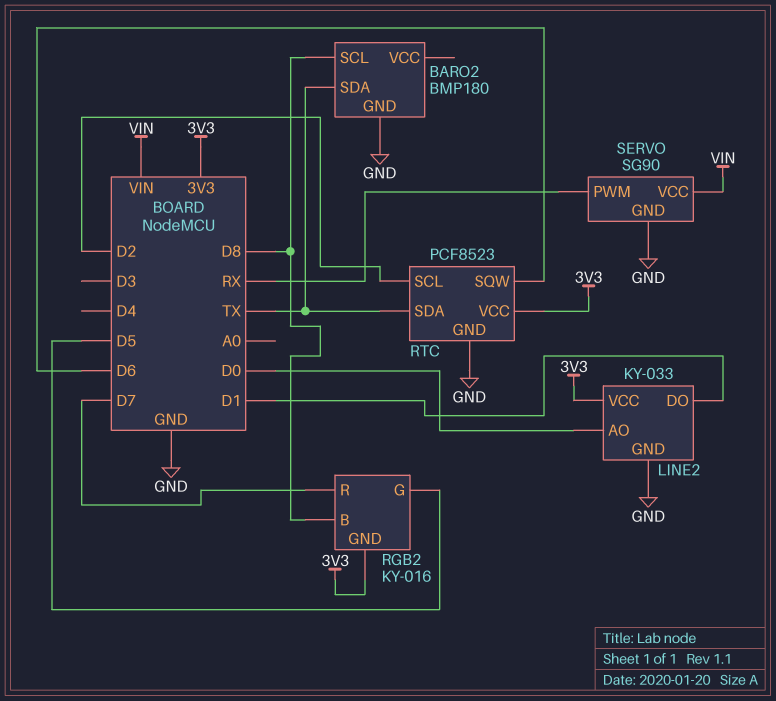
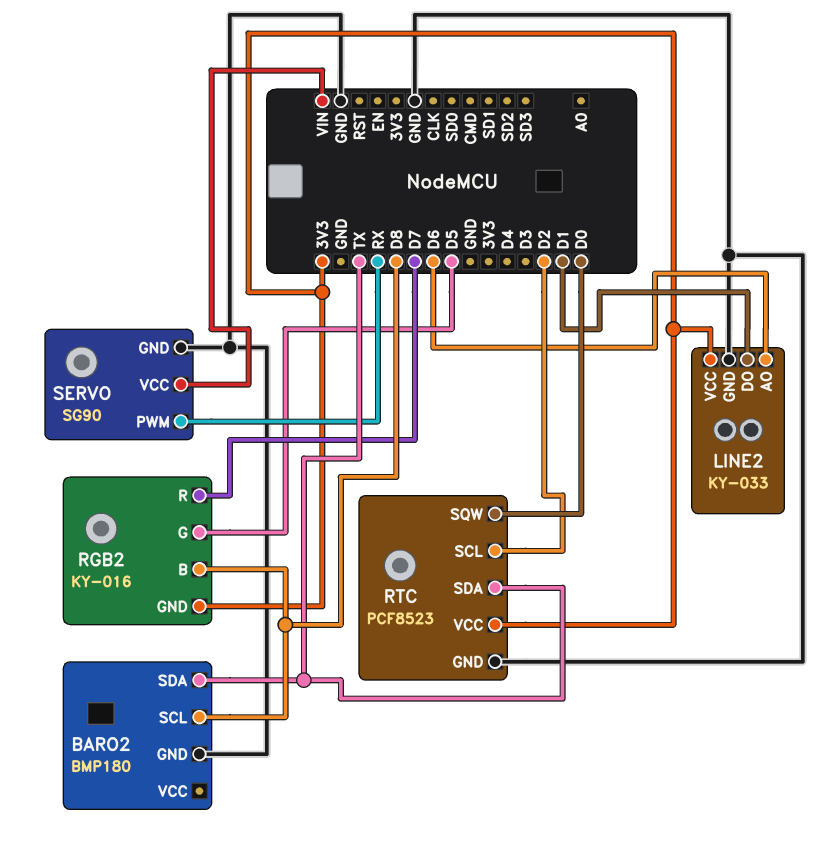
LINE2 pin AO: D0 -> D6
RTC pin SQW: D6 -> D0

